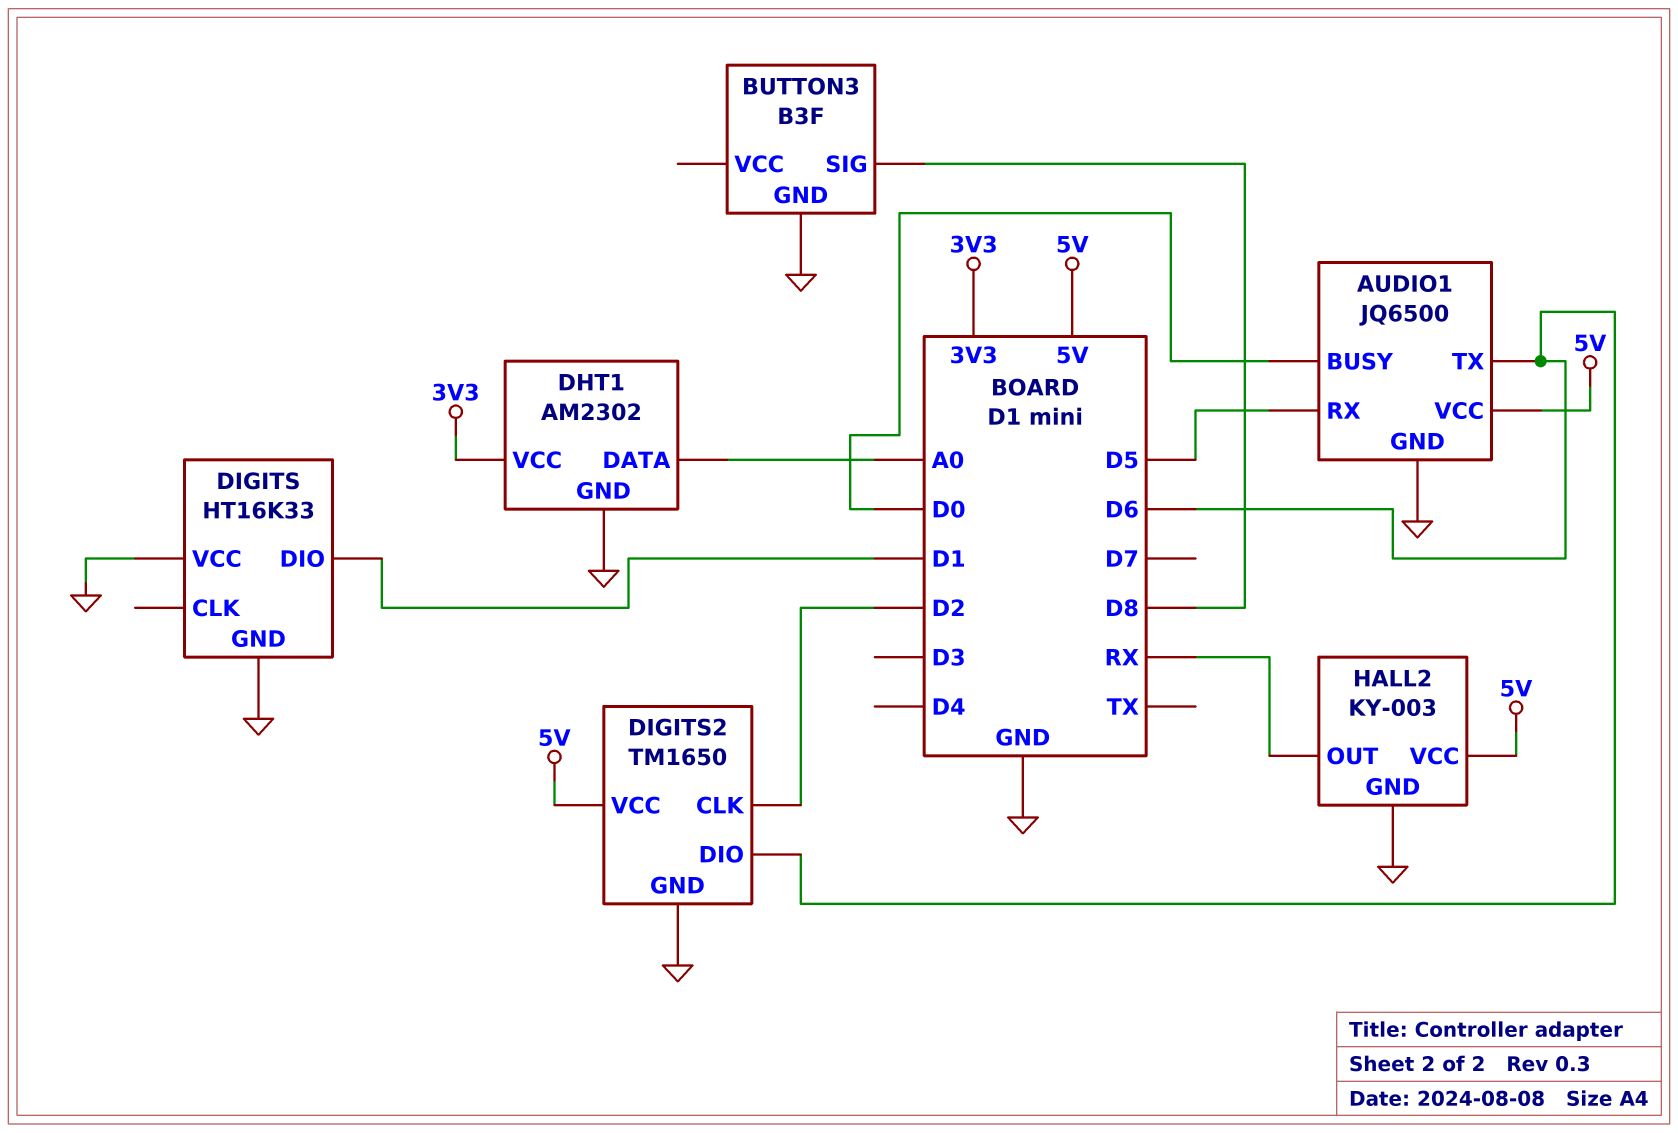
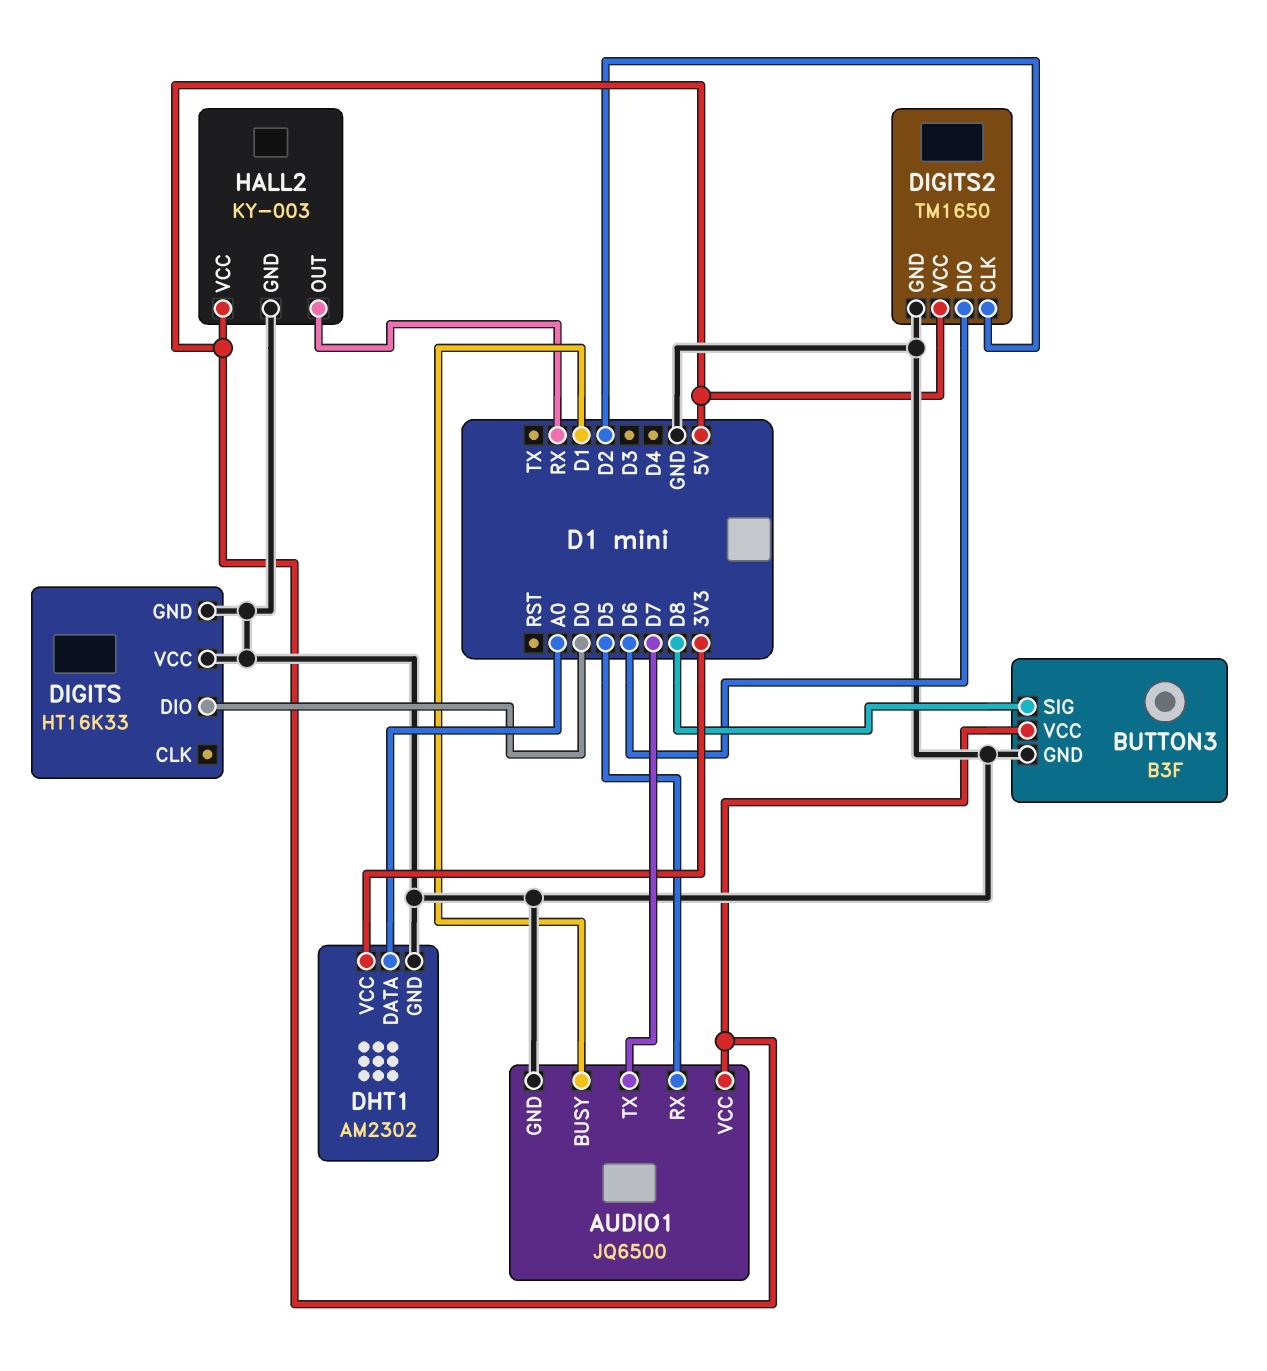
AUDIO1 pin BUSY: D0 -> D1
AUDIO1 pin TX: D6 -> D7
BUTTON3 pin VCC: none -> 5V
DIGITS pin DIO: D1 -> D0

